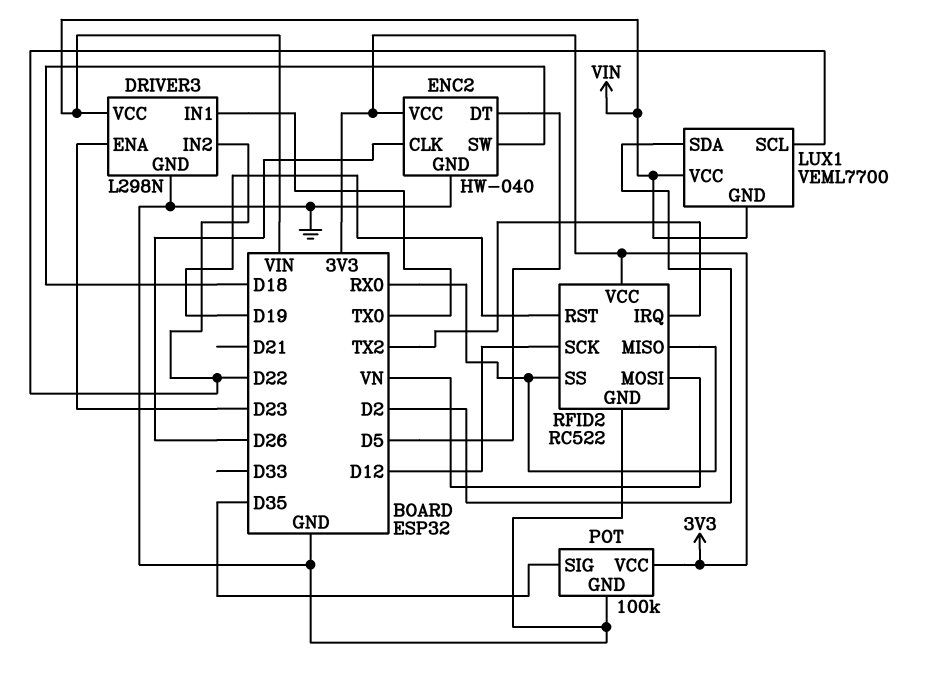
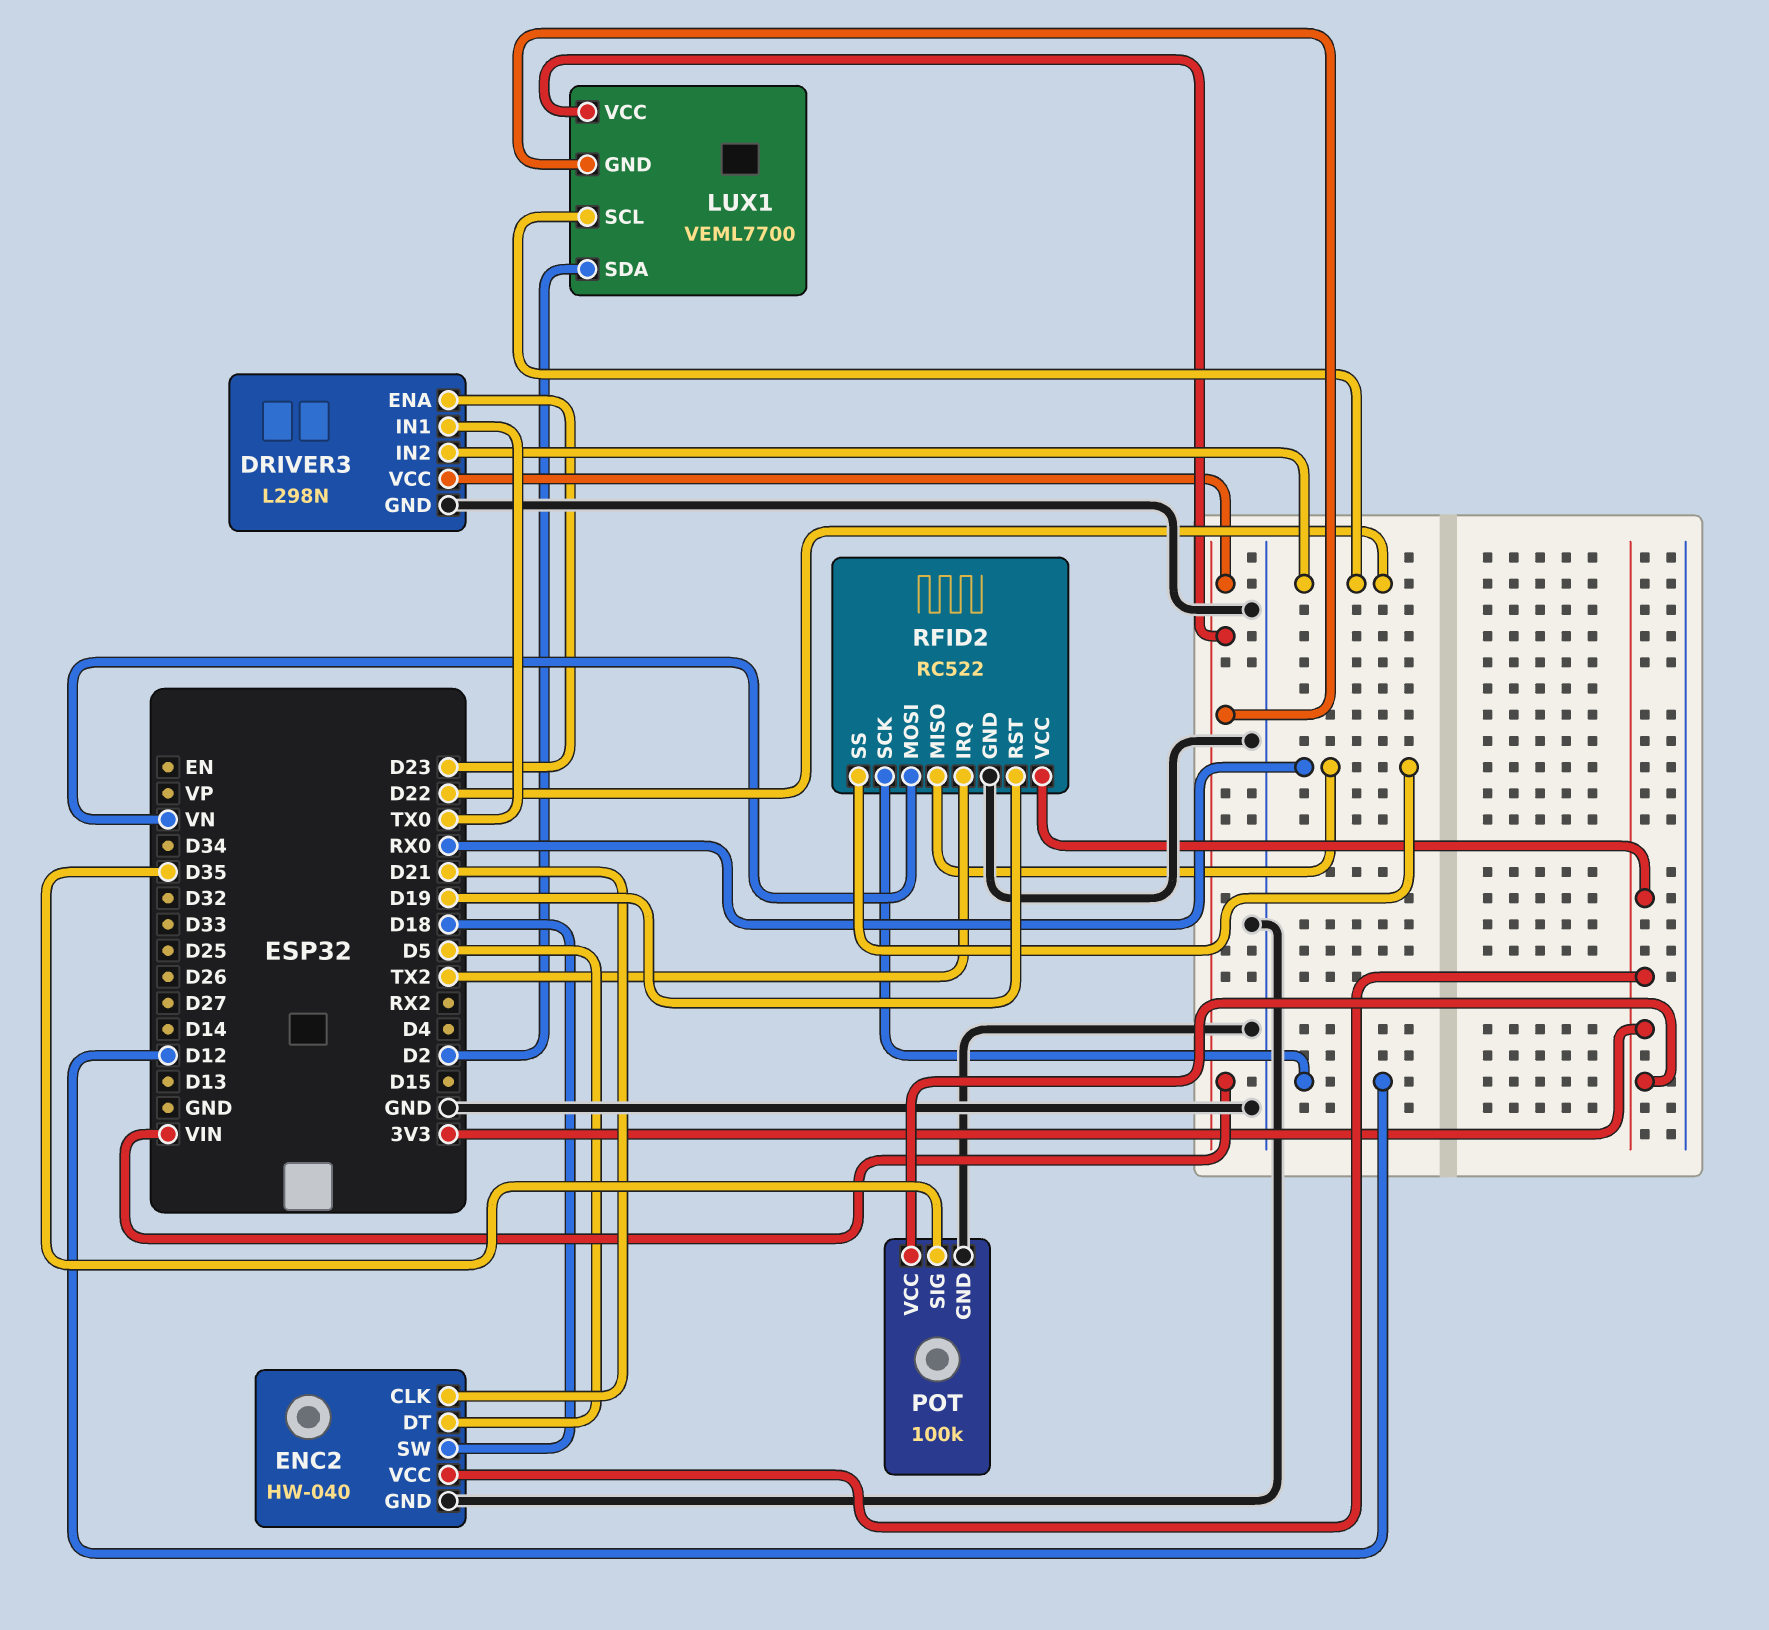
ENC2 pin CLK: D26 -> D21

